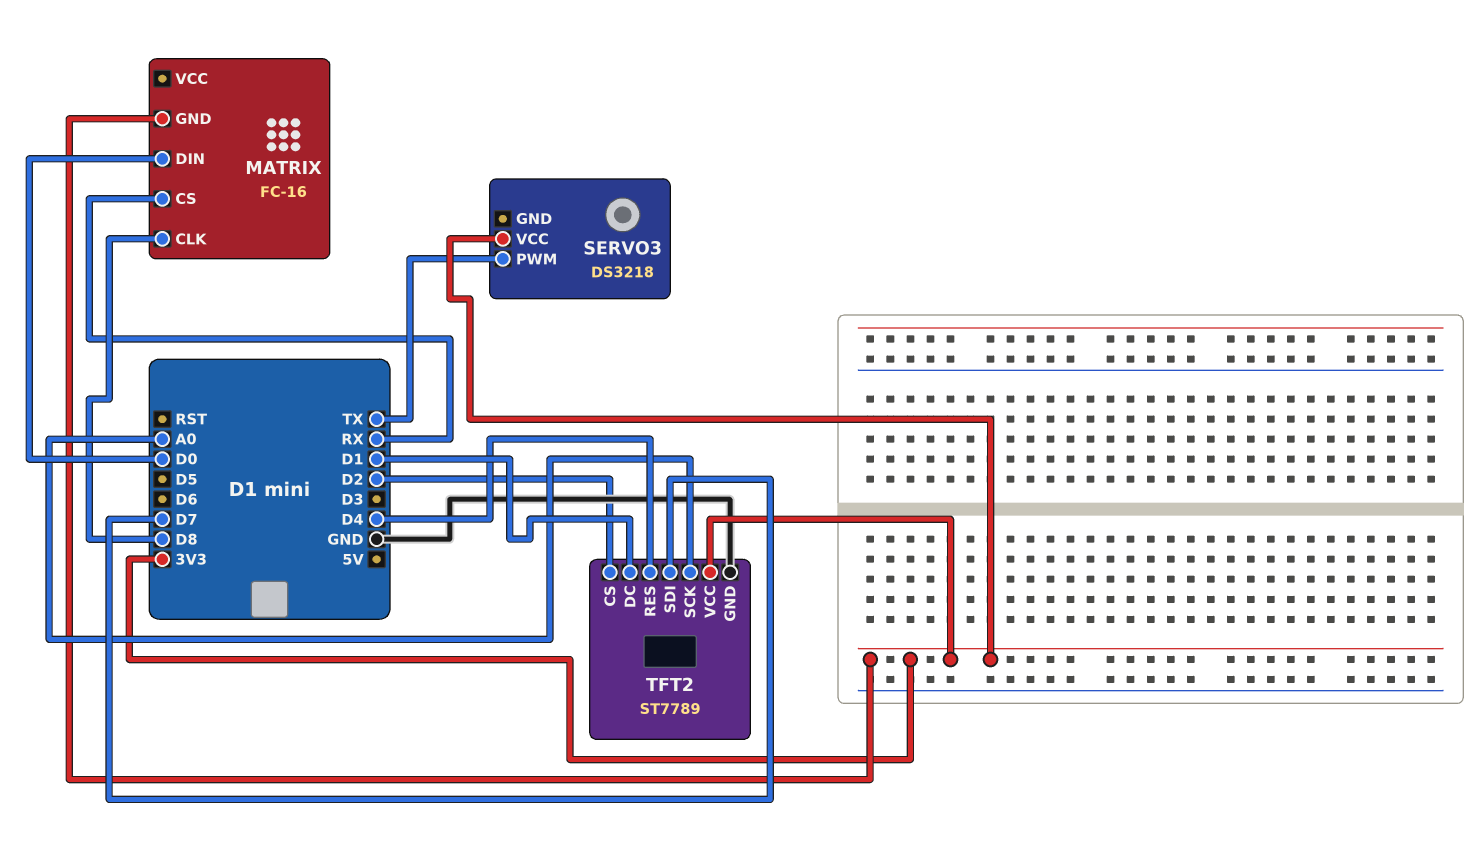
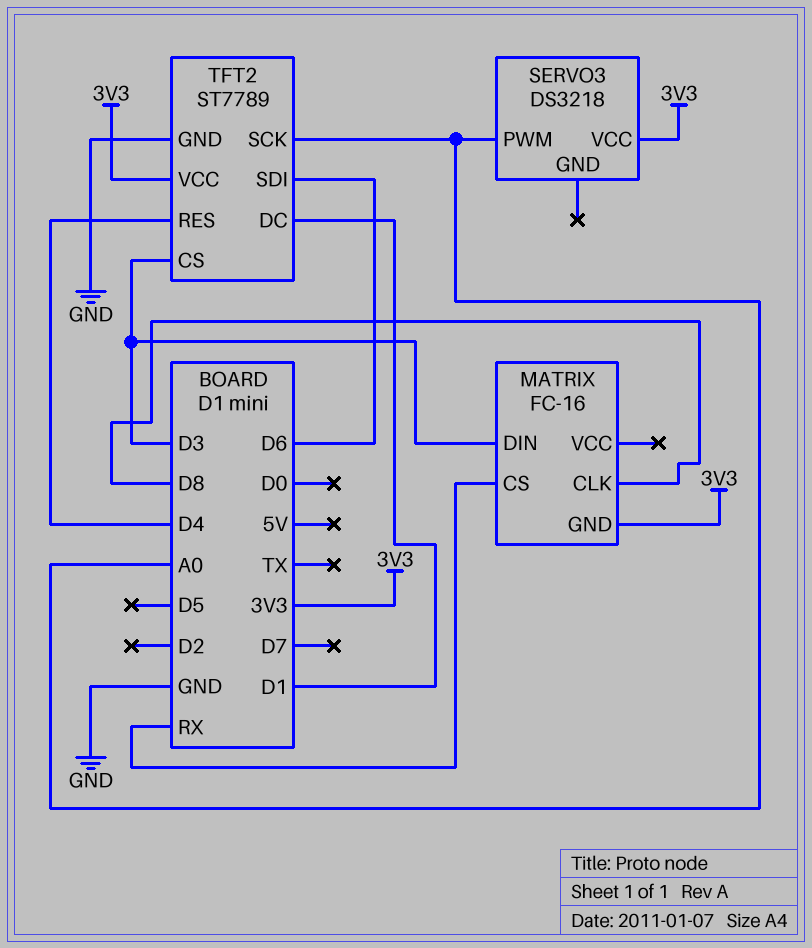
MATRIX pin DIN: D0 -> D3
SERVO3 pin PWM: TX -> A0
TFT2 pin CS: D2 -> D3
TFT2 pin SDI: D7 -> D6

